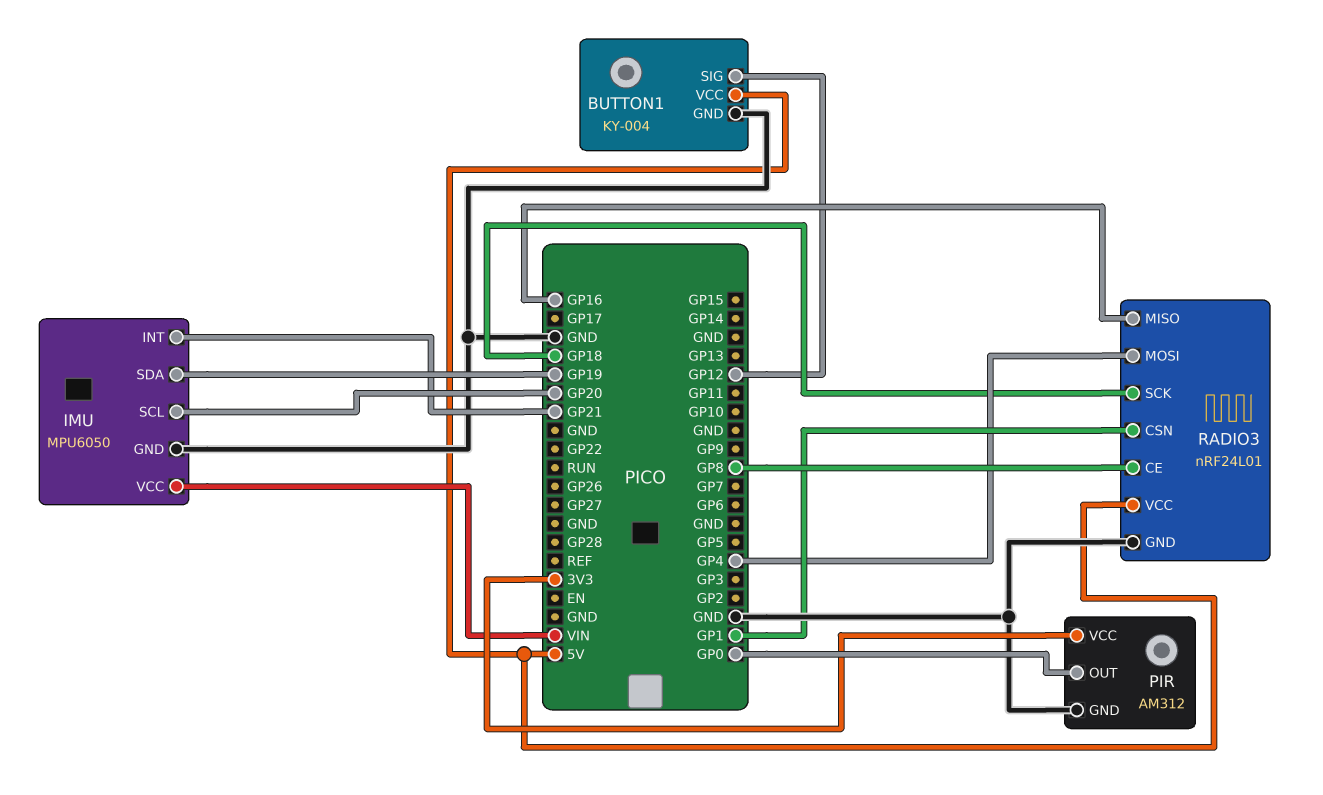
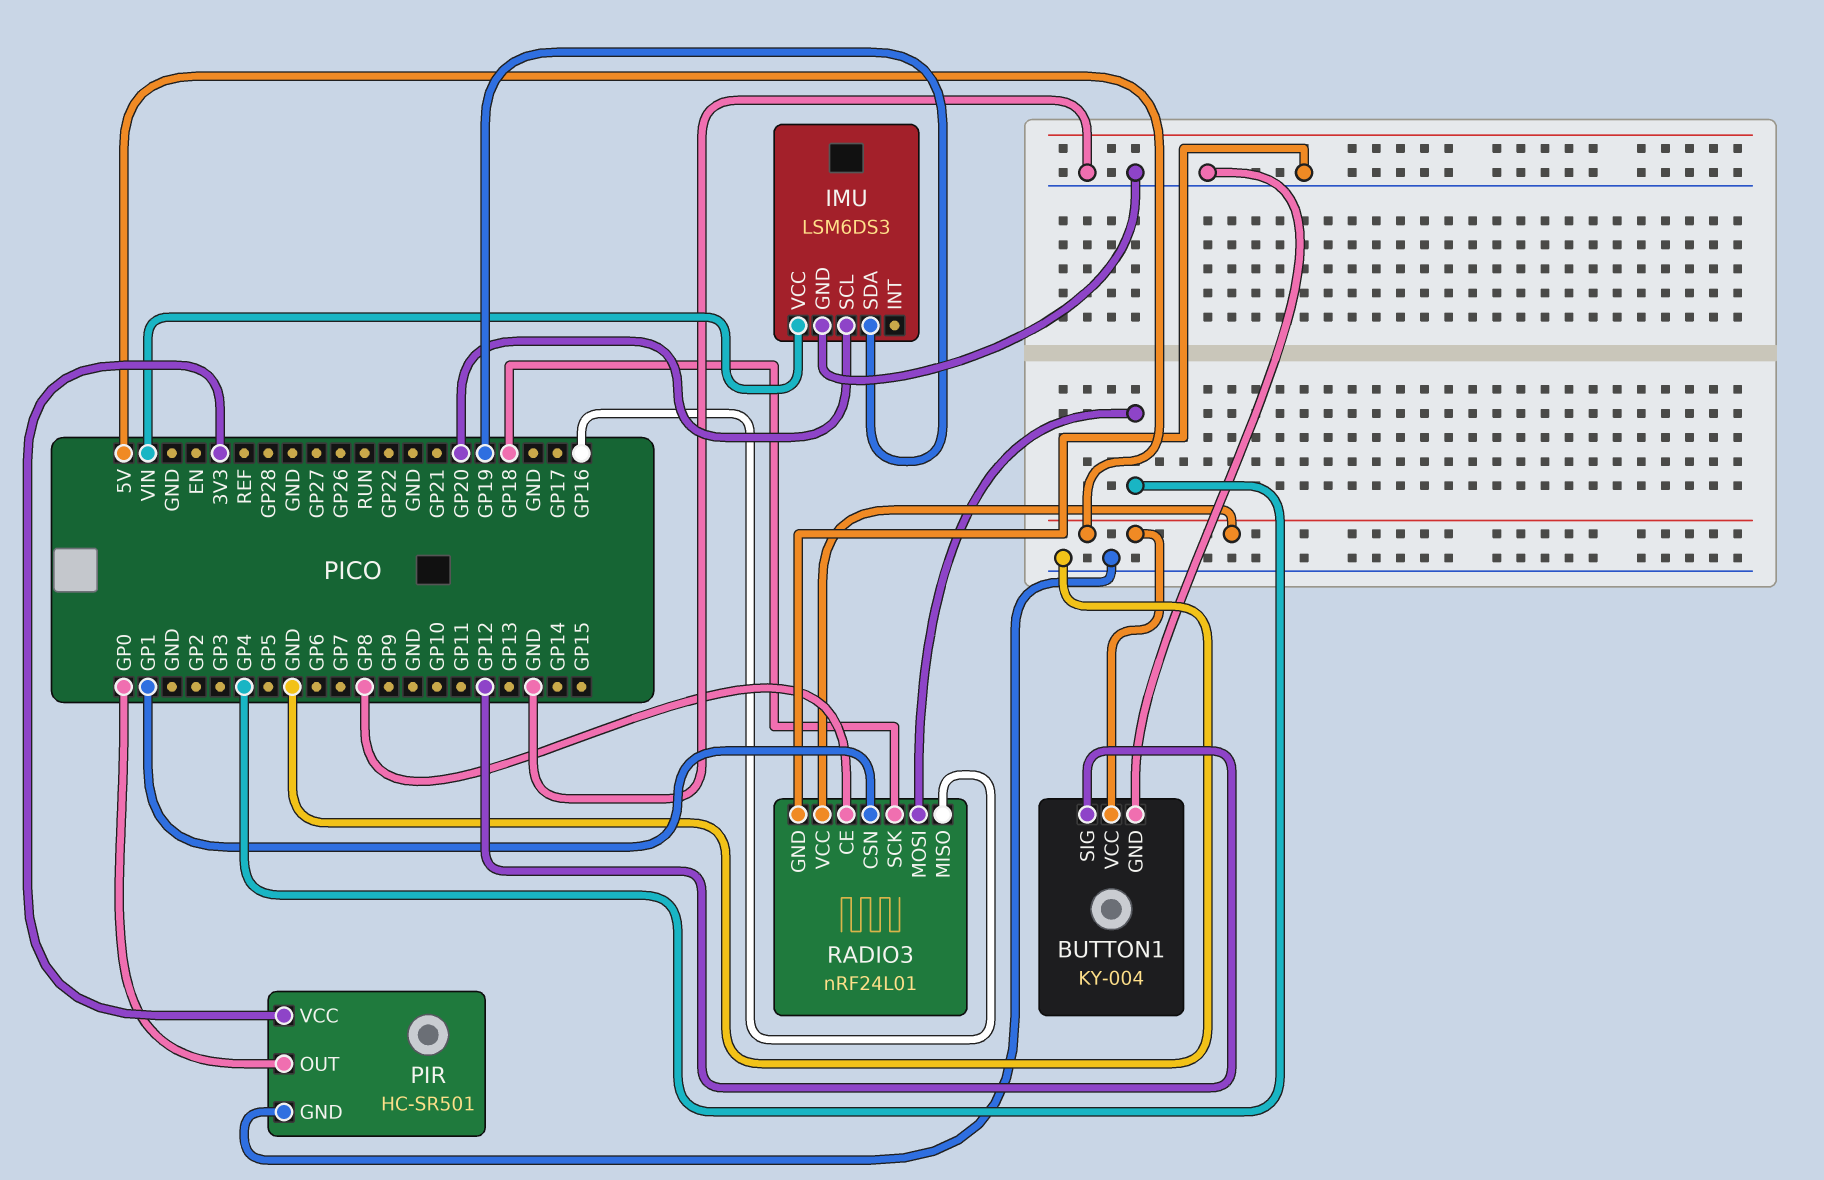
IMU: MPU6050 -> LSM6DS3
IMU pin INT: GP21 -> none
PIR: AM312 -> HC-SR501

